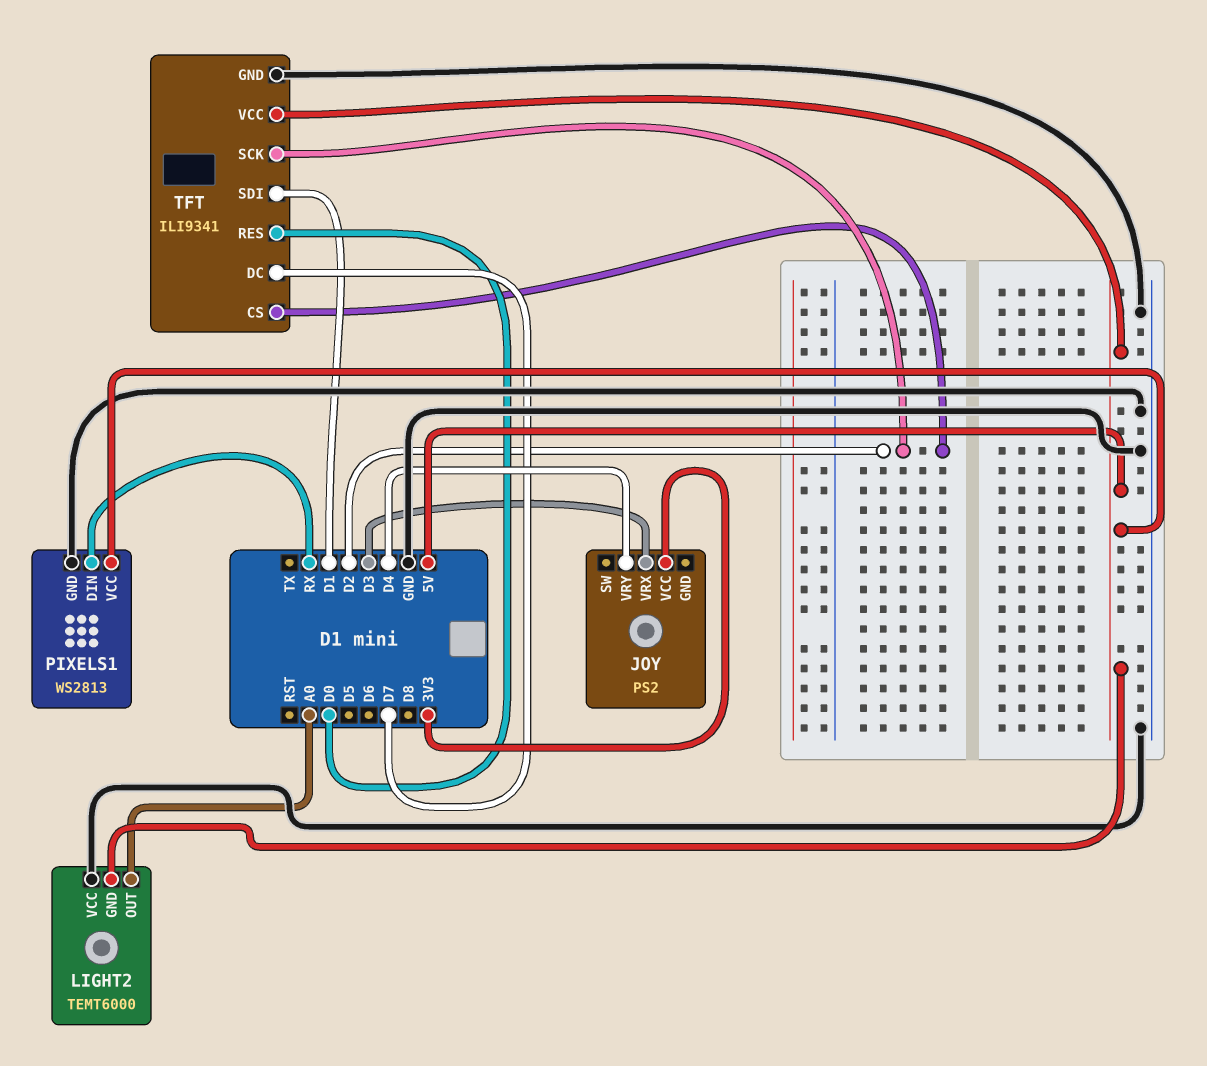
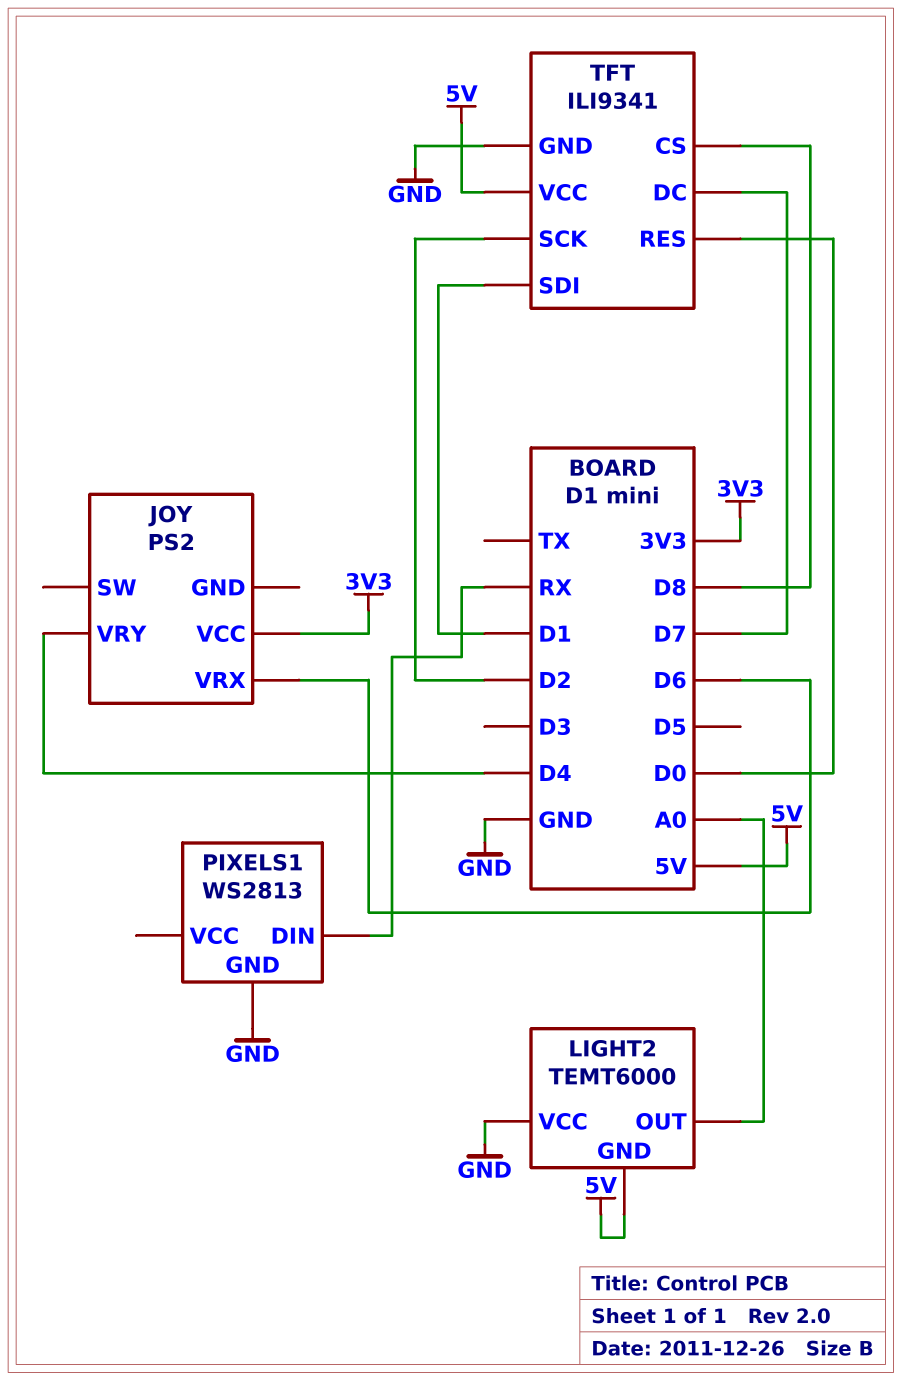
JOY pin VRX: D3 -> D6
PIXELS1 pin VCC: 5V -> none
TFT pin CS: D2 -> D8

